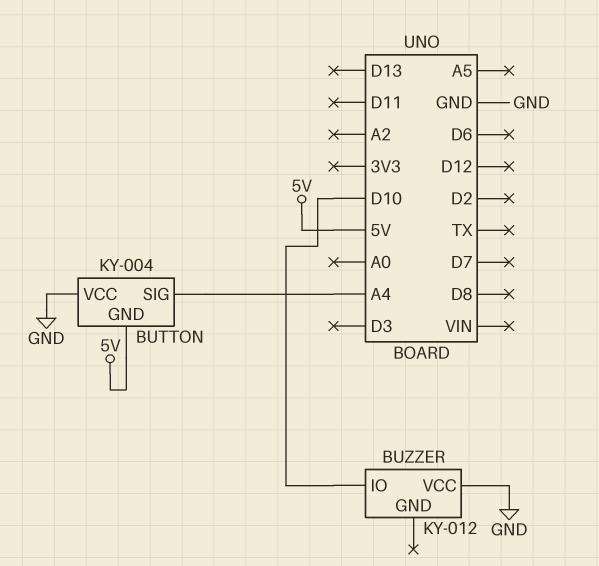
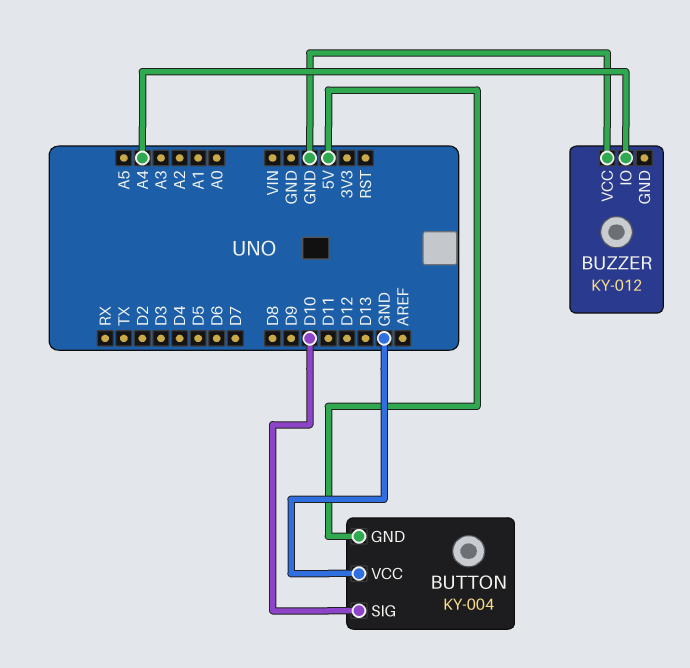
BUTTON pin SIG: A4 -> D10
BUZZER pin IO: D10 -> A4

